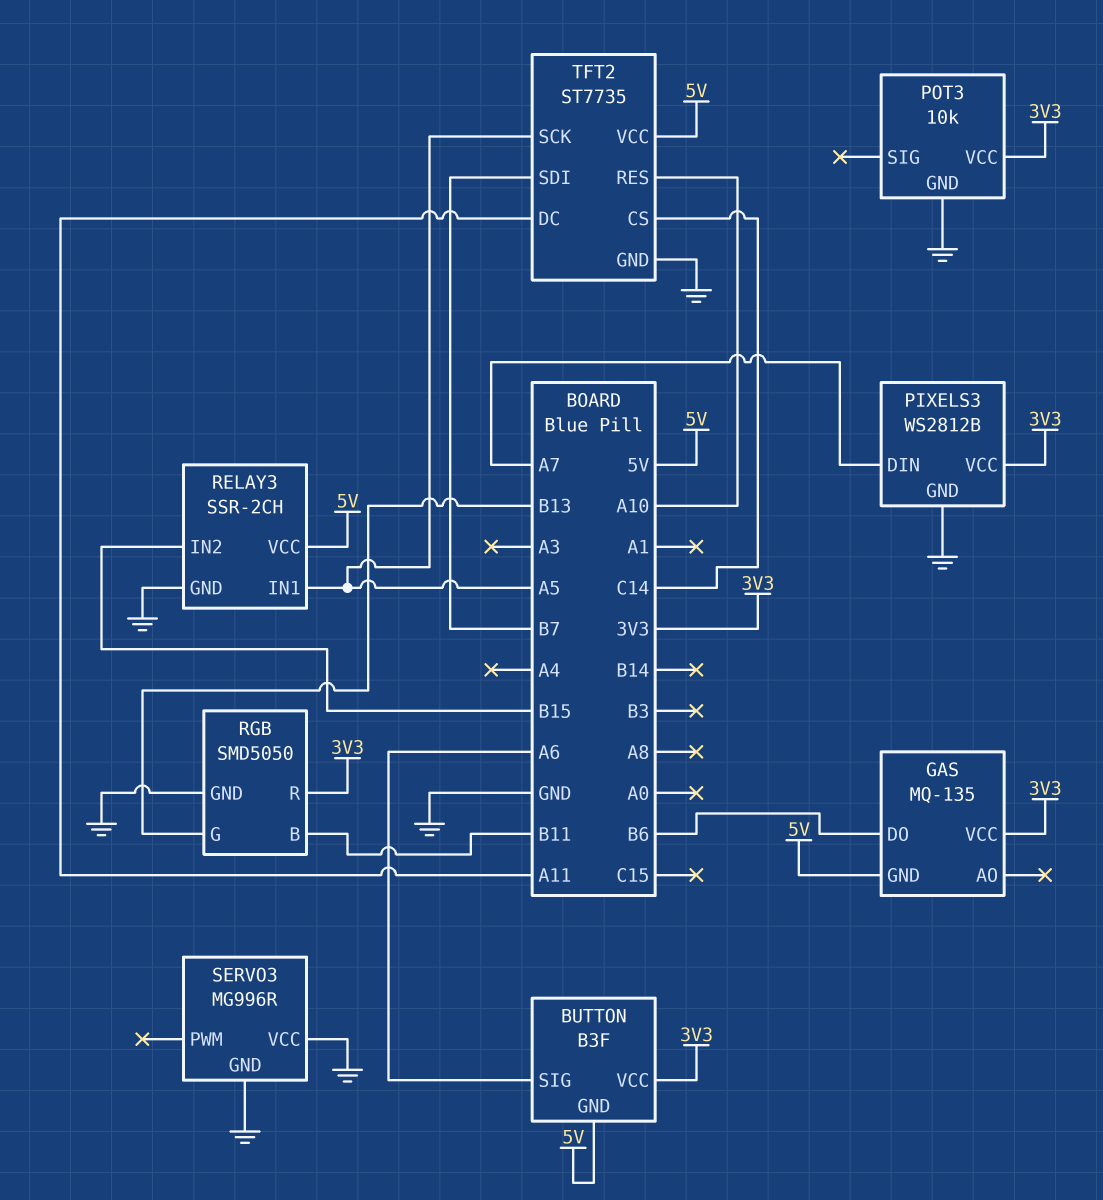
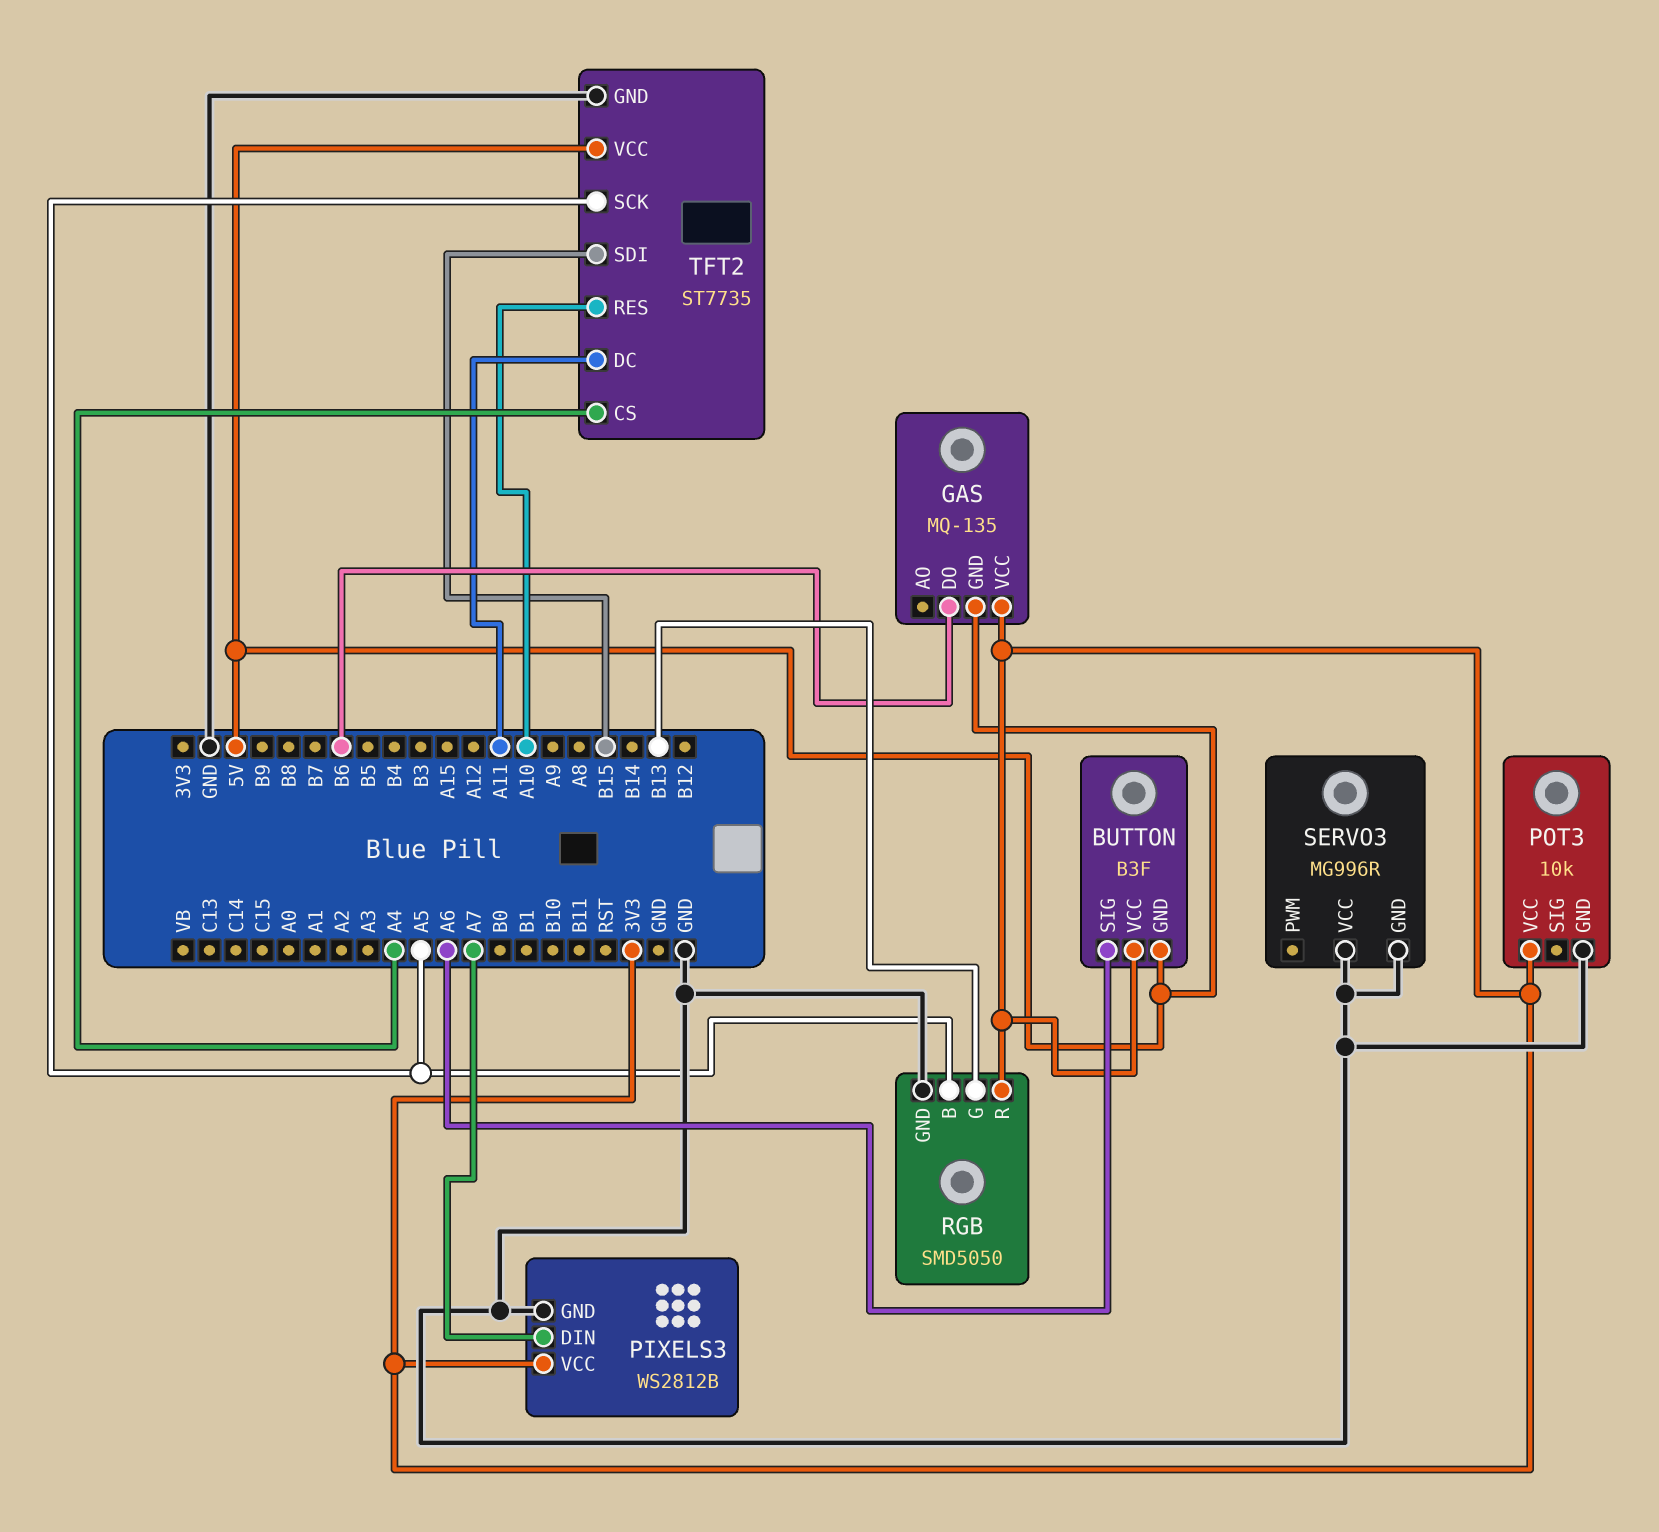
RELAY3: SSR-2CH -> none
RELAY3 pin GND: GND -> none
RELAY3 pin IN1: A5 -> none
RELAY3 pin IN2: B15 -> none
RELAY3 pin VCC: 5V -> none
RGB pin B: B11 -> A5
TFT2 pin CS: C14 -> A4
TFT2 pin SDI: B7 -> B15

